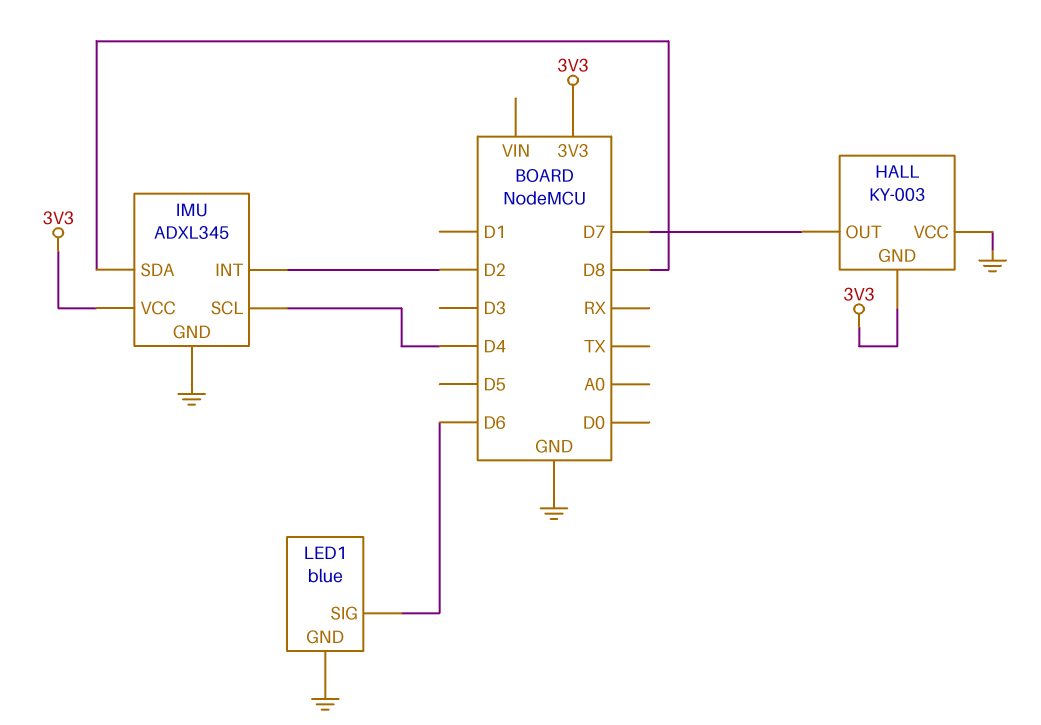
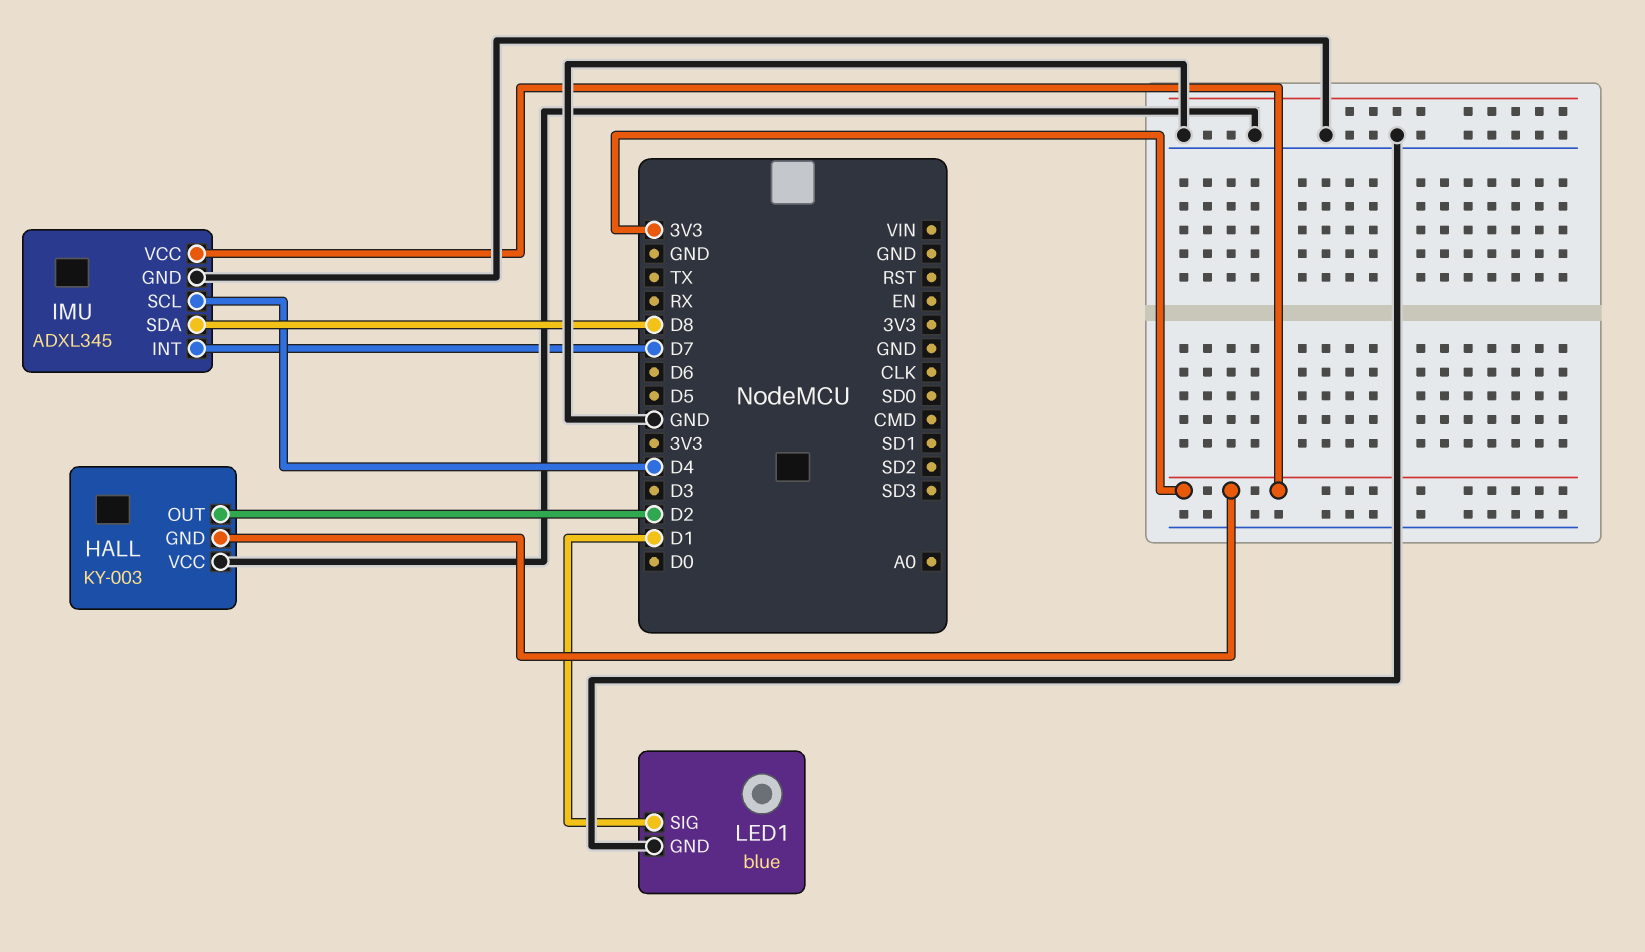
HALL pin OUT: D7 -> D2
IMU pin INT: D2 -> D7
LED1 pin SIG: D6 -> D1

